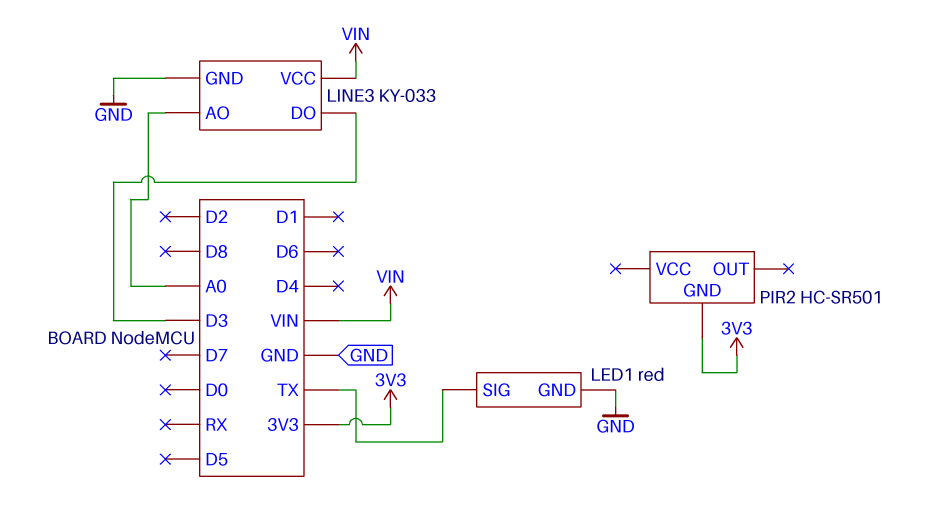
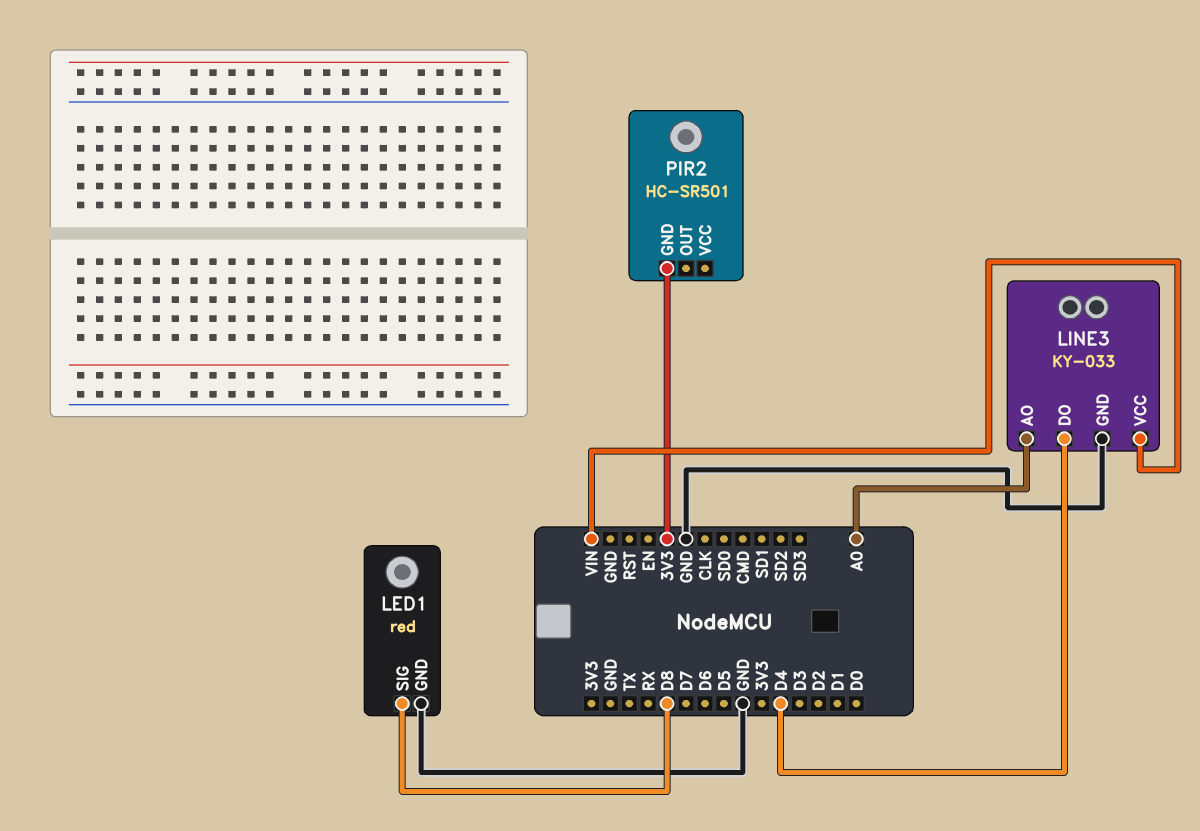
LED1 pin SIG: TX -> D8
LINE3 pin DO: D3 -> D4

